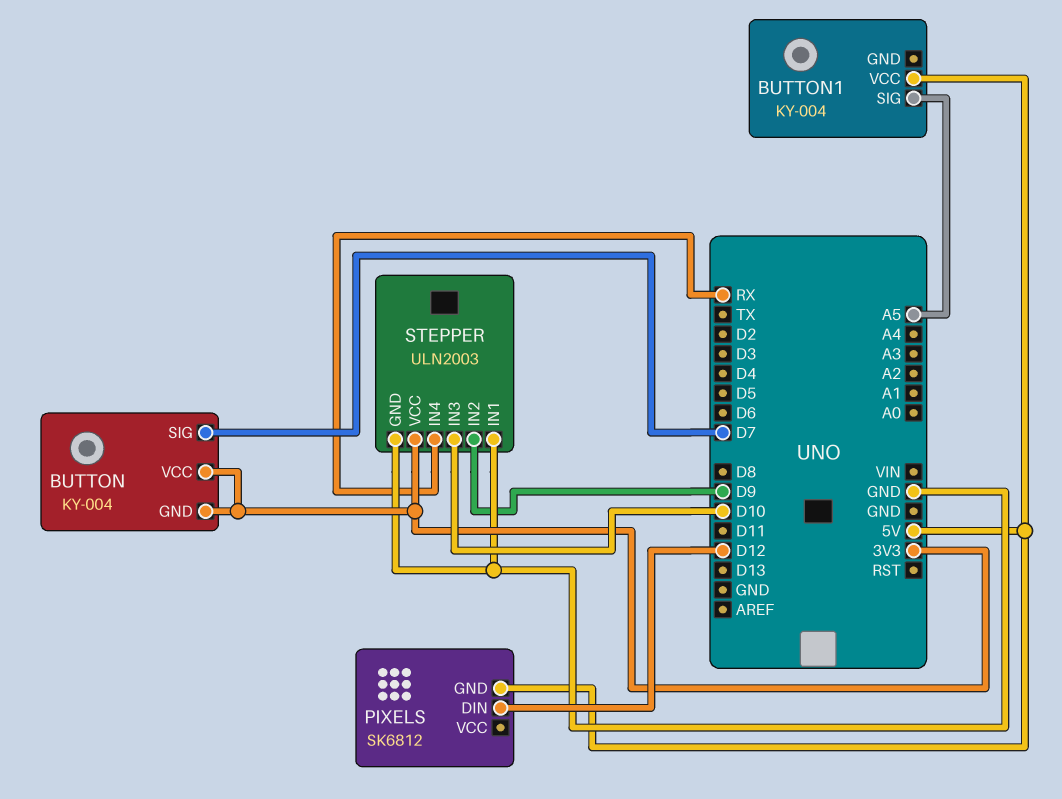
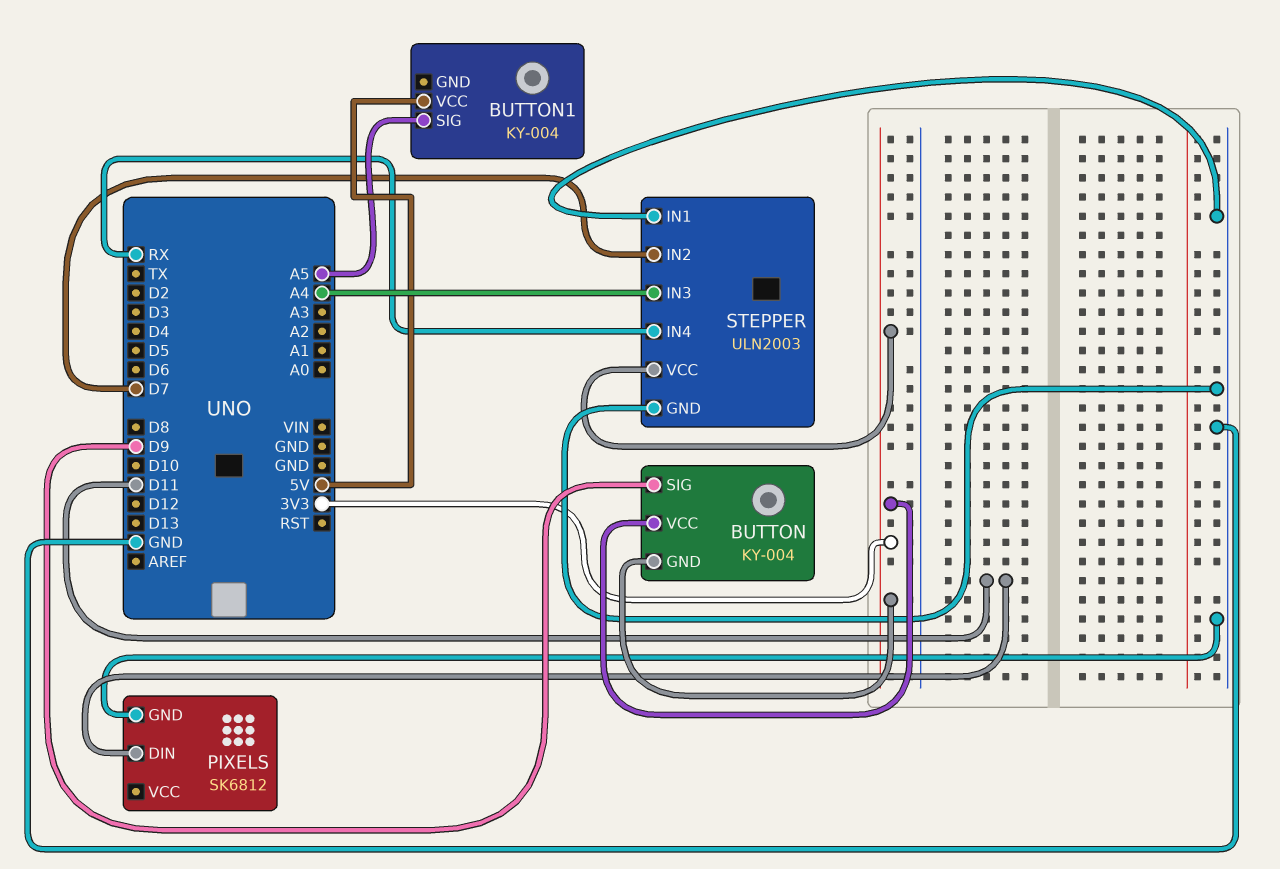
BUTTON pin SIG: D7 -> D9
PIXELS pin DIN: D12 -> D11
PIXELS pin GND: 5V -> GND
STEPPER pin IN2: D9 -> D7
STEPPER pin IN3: D10 -> A4

